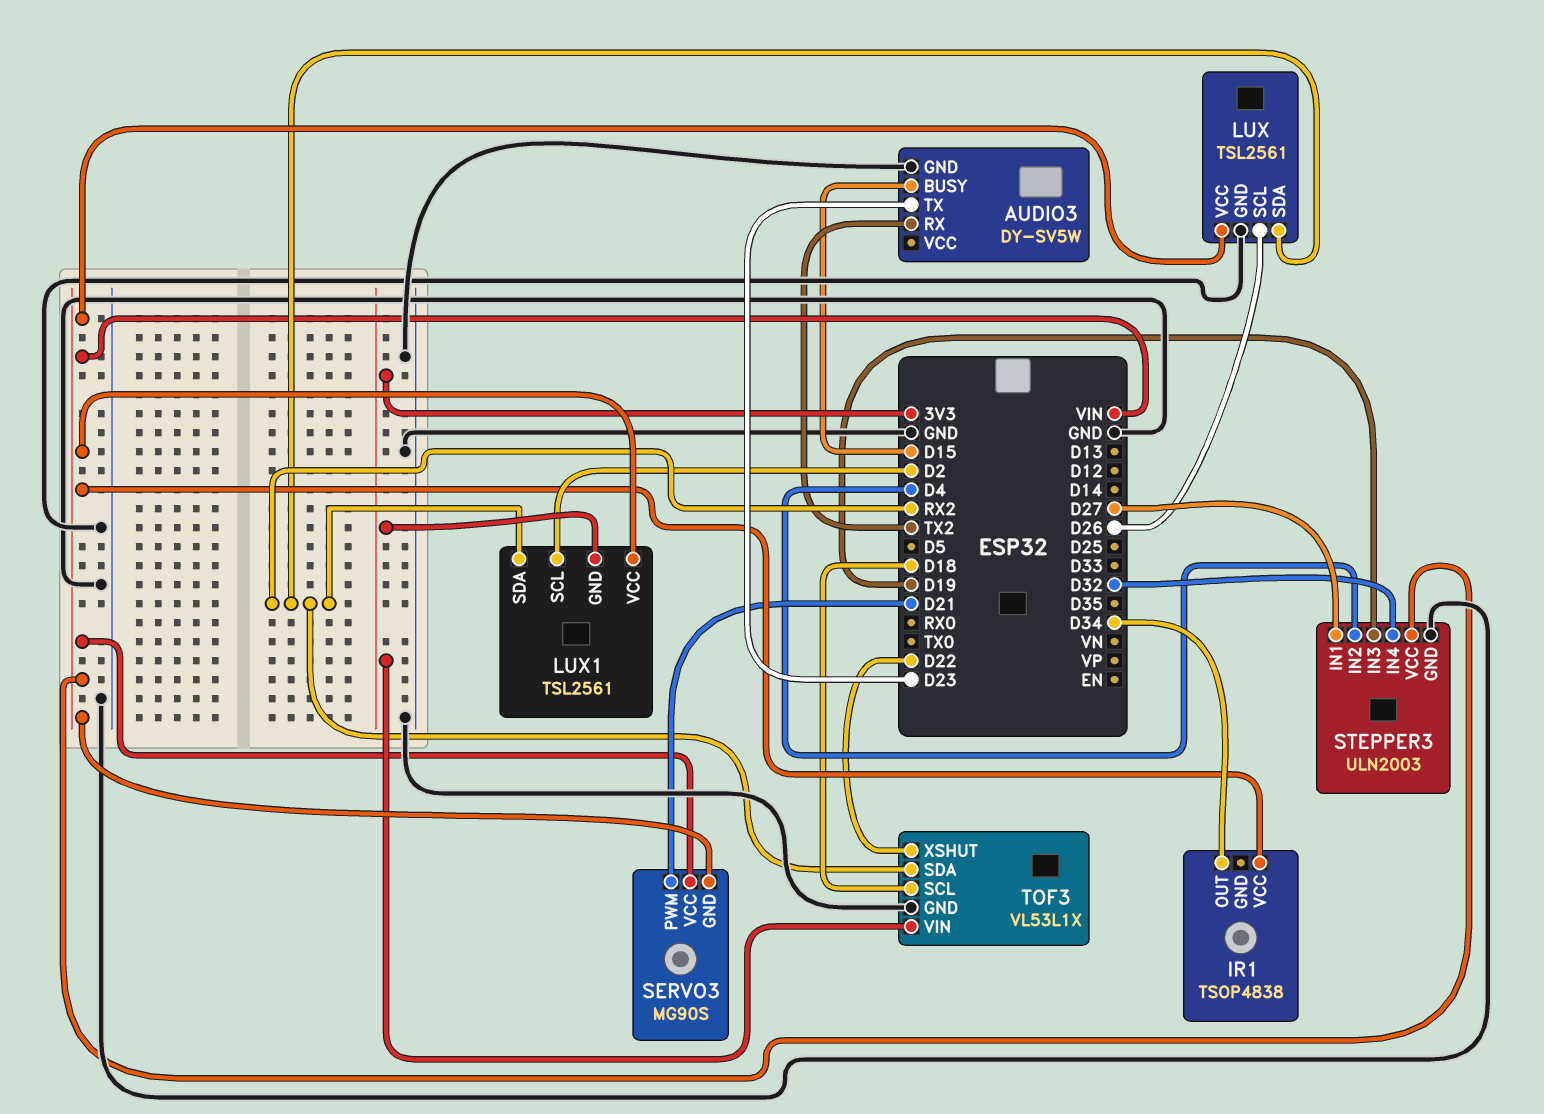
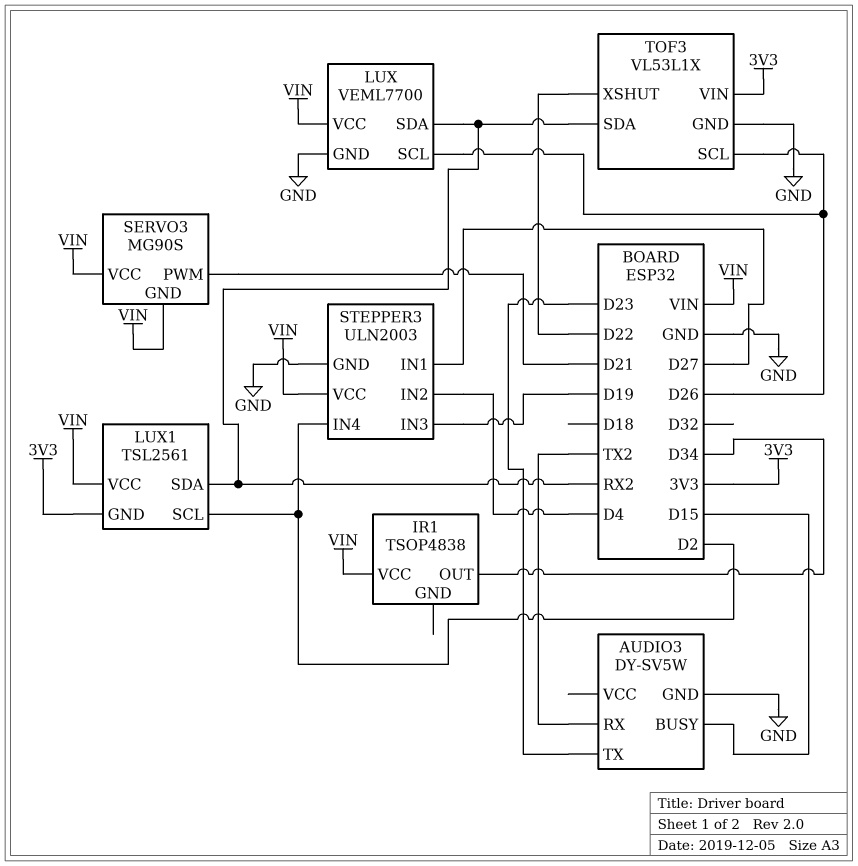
LUX: TSL2561 -> VEML7700
STEPPER3 pin IN4: D32 -> D2
TOF3 pin SCL: D18 -> D26

